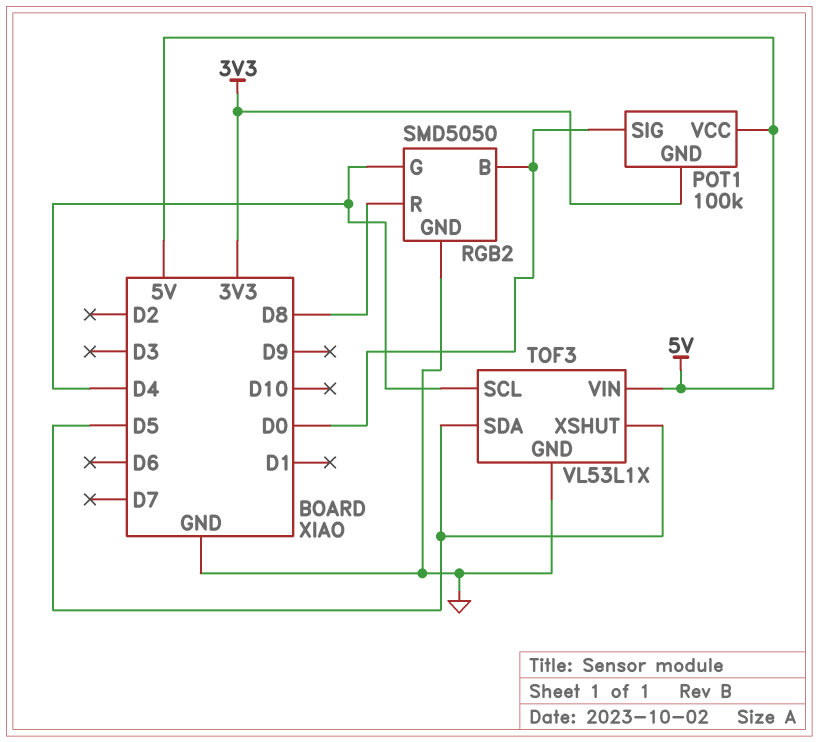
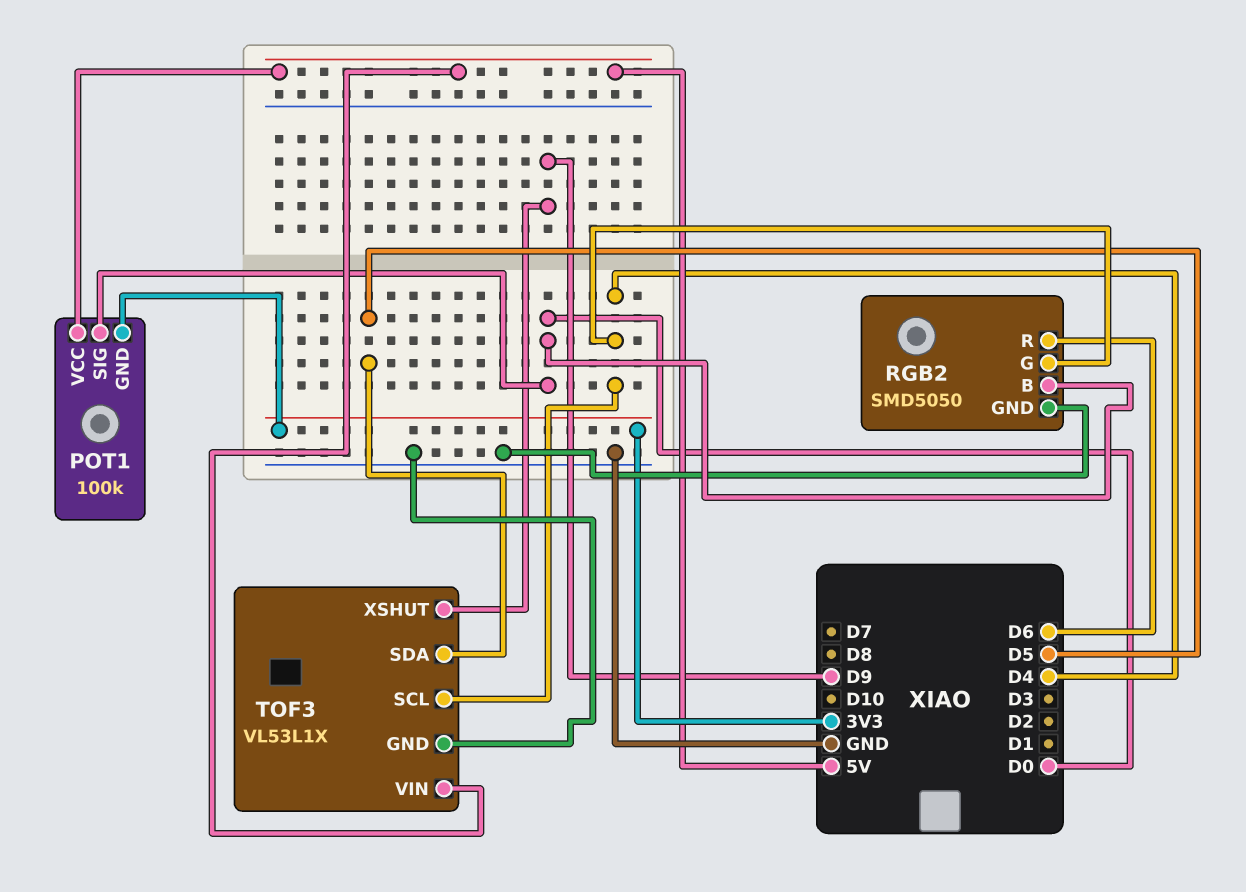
RGB2 pin R: D8 -> D6
TOF3 pin XSHUT: D5 -> D9

